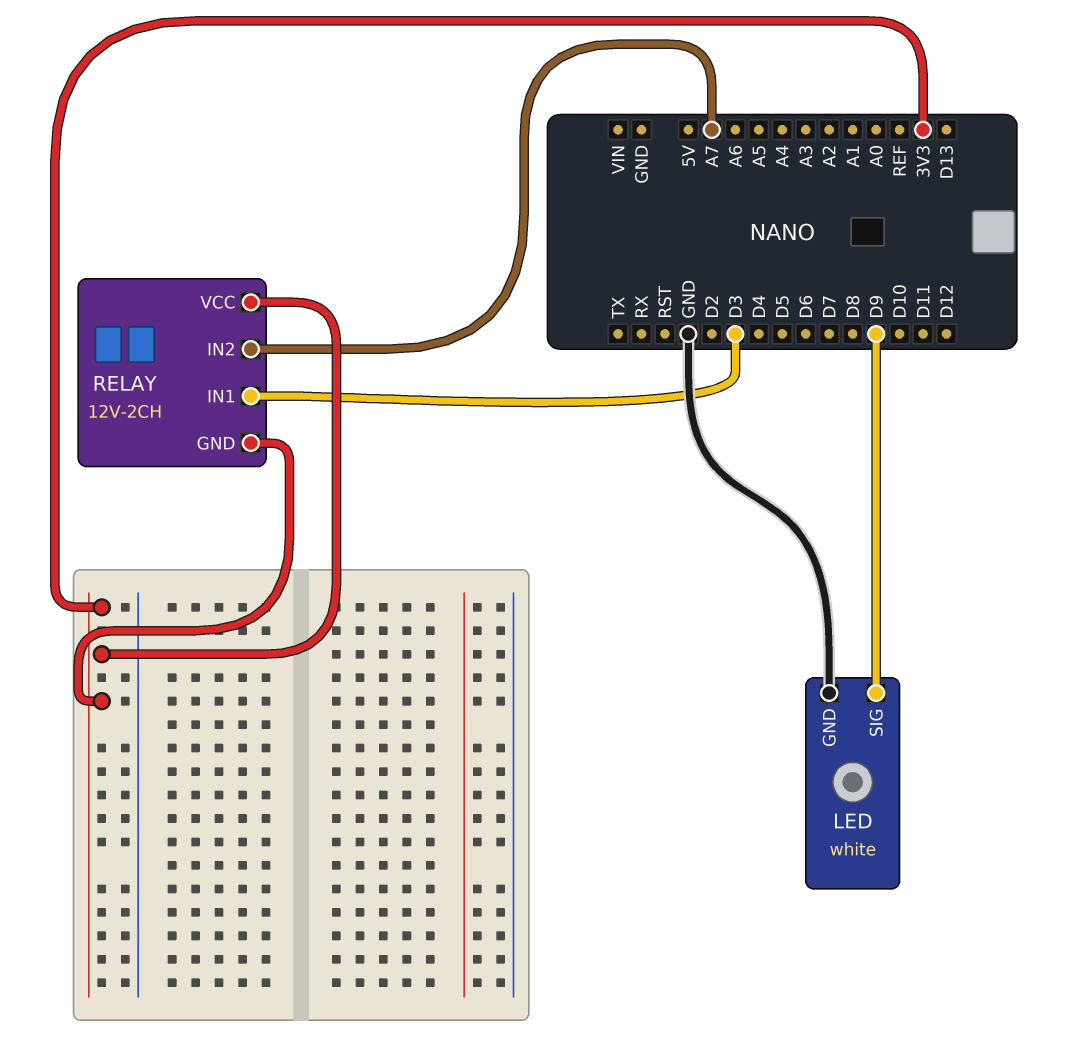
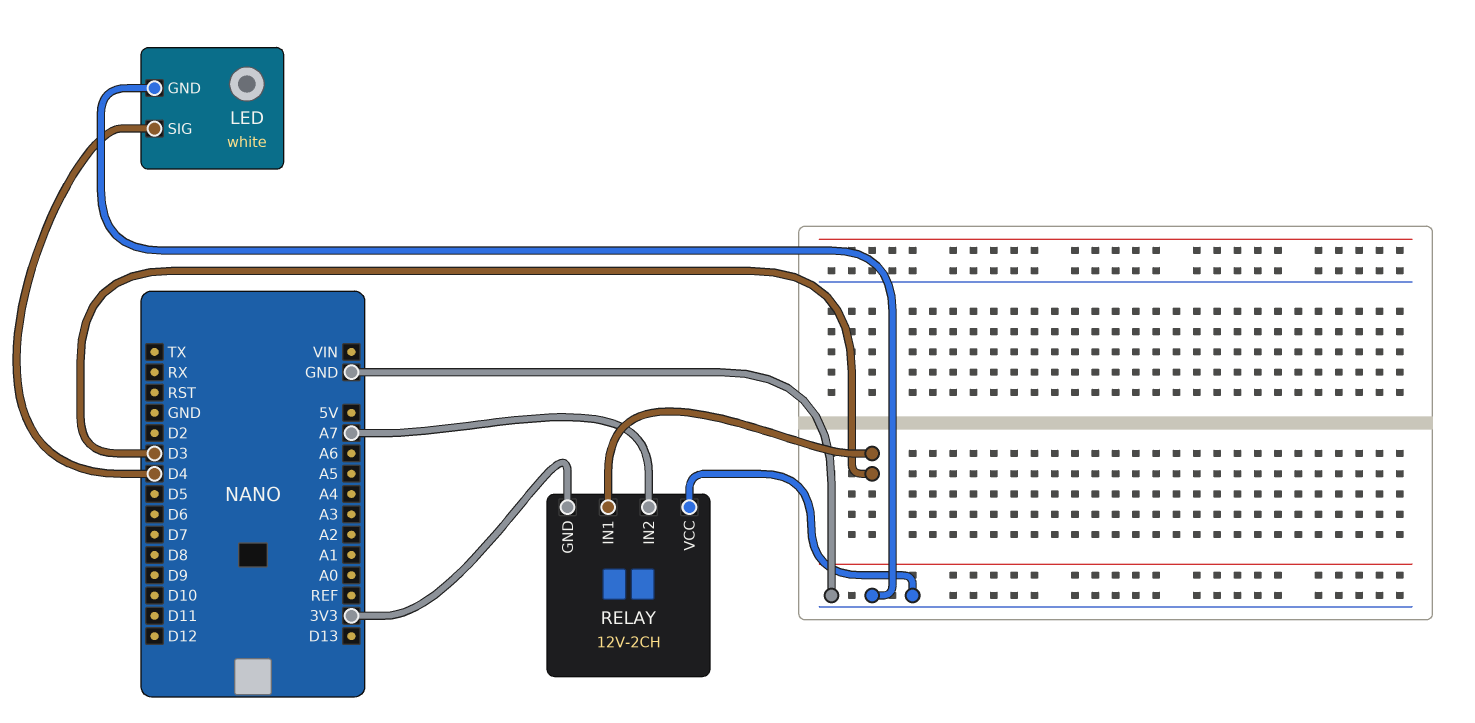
LED pin SIG: D9 -> D4
RELAY pin VCC: 3V3 -> GND

